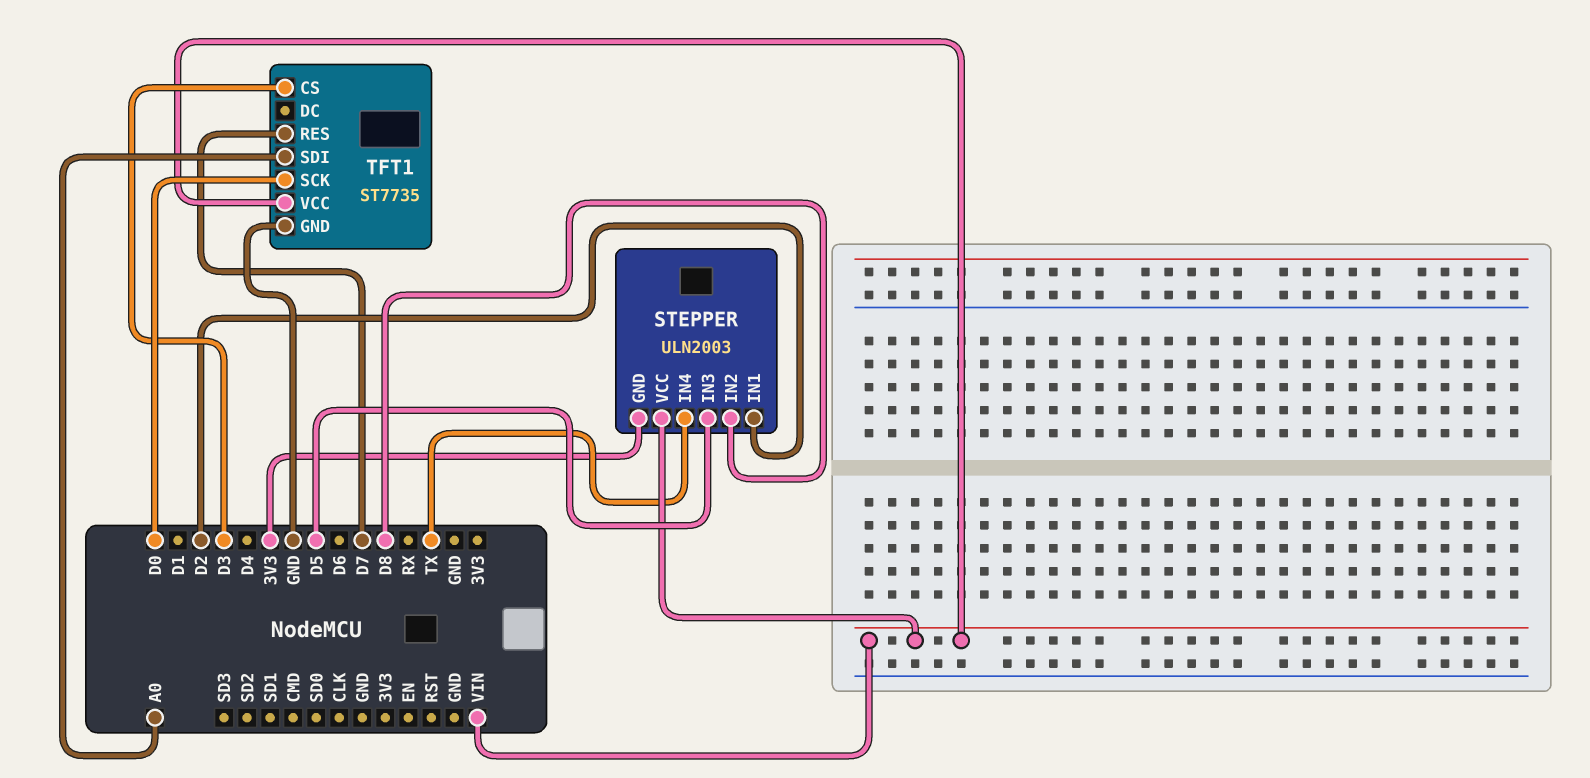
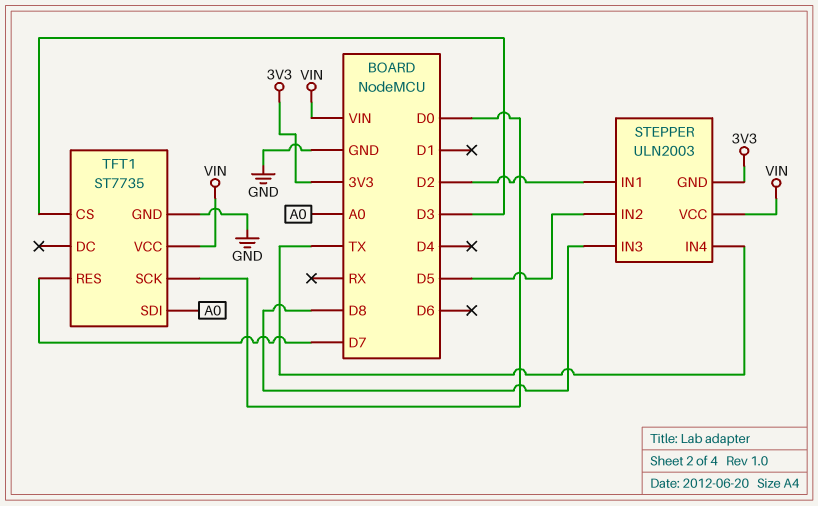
STEPPER pin IN2: D8 -> D5
STEPPER pin IN3: D5 -> D8

